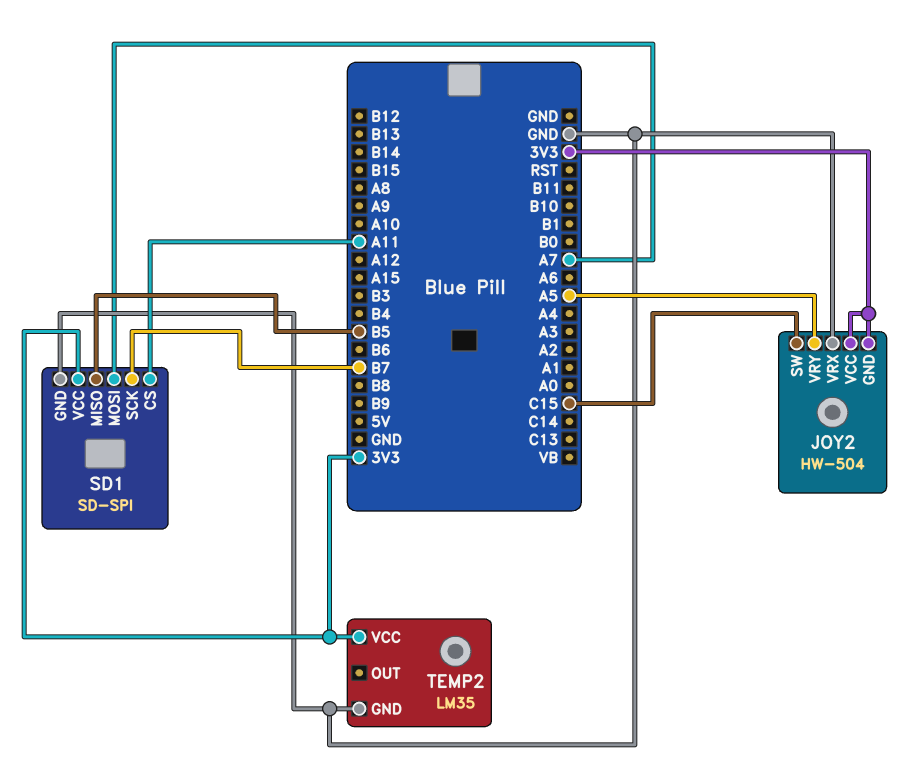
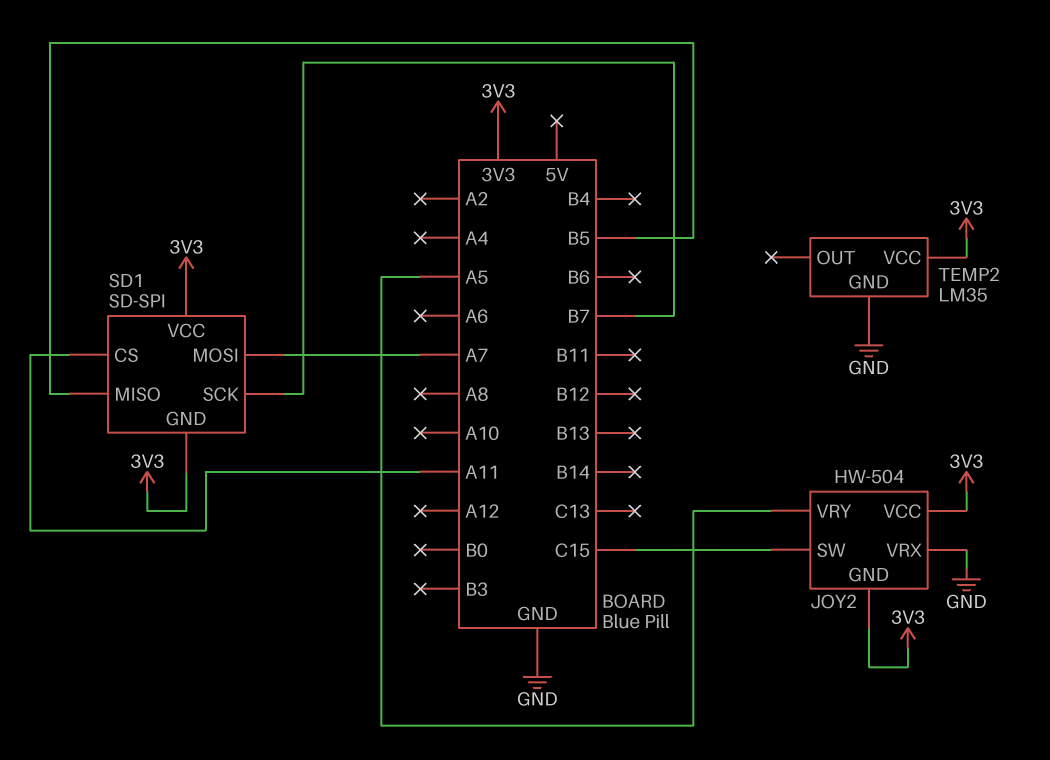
SD1 pin GND: GND -> 3V3

